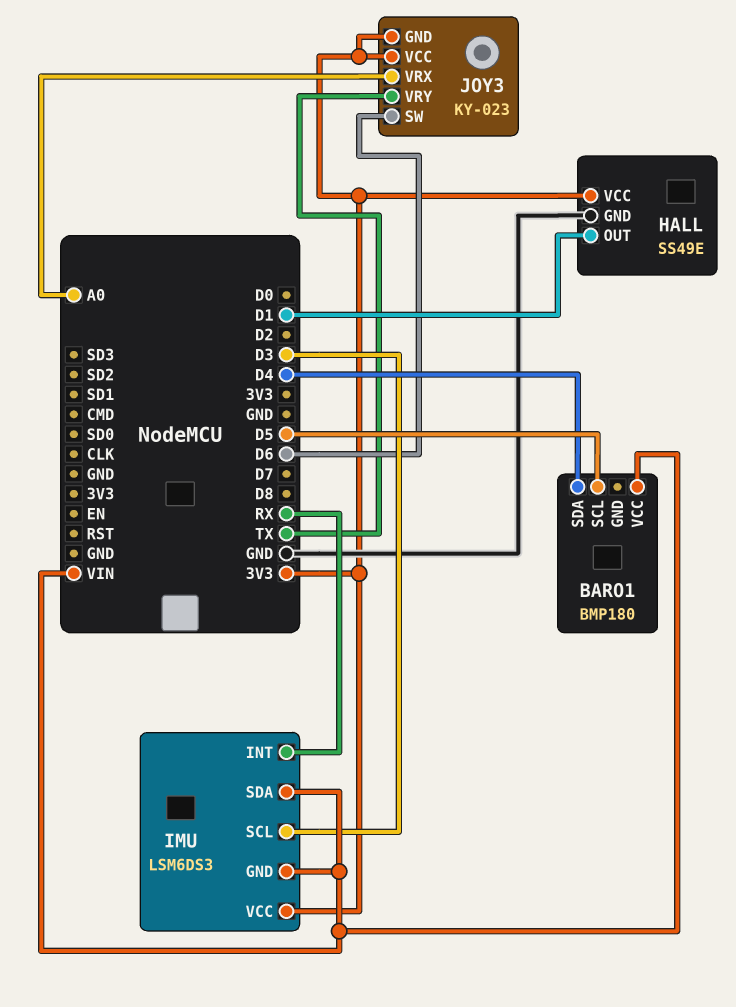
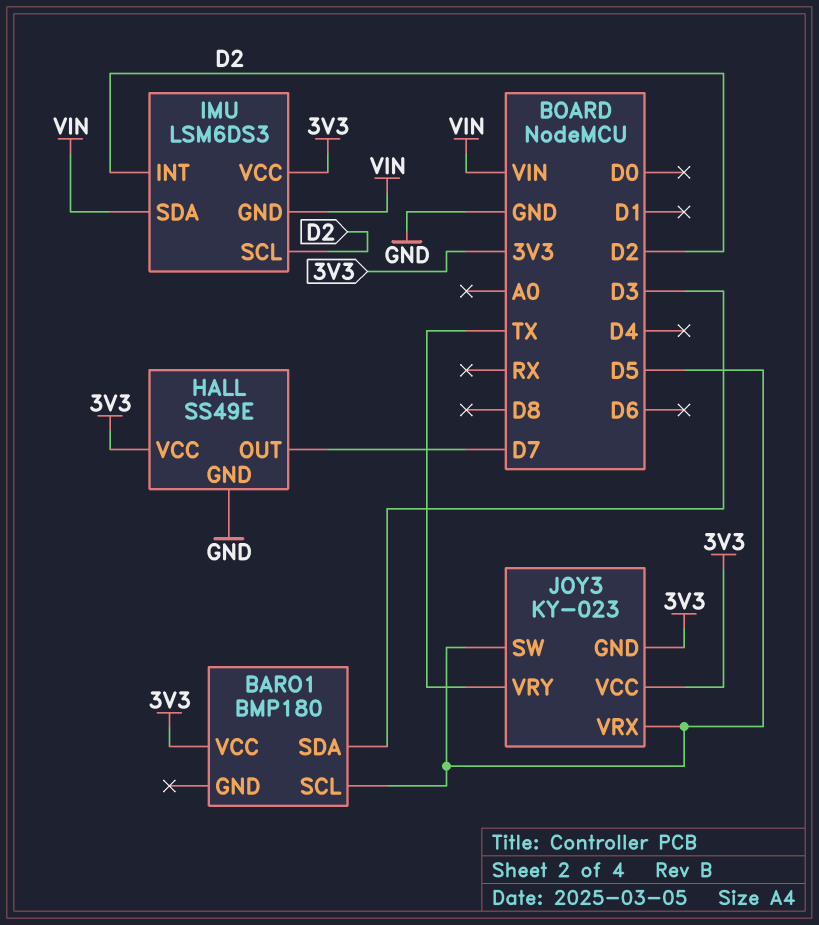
BARO1 pin SDA: D4 -> D3
BARO1 pin VCC: VIN -> 3V3
HALL pin OUT: D1 -> D7
IMU pin INT: RX -> D2
IMU pin SCL: D3 -> D2
JOY3 pin SW: D6 -> D5
JOY3 pin VRX: A0 -> D5

